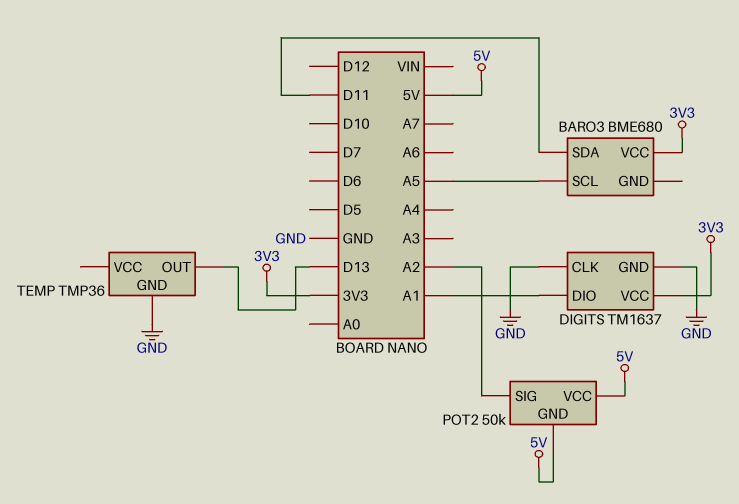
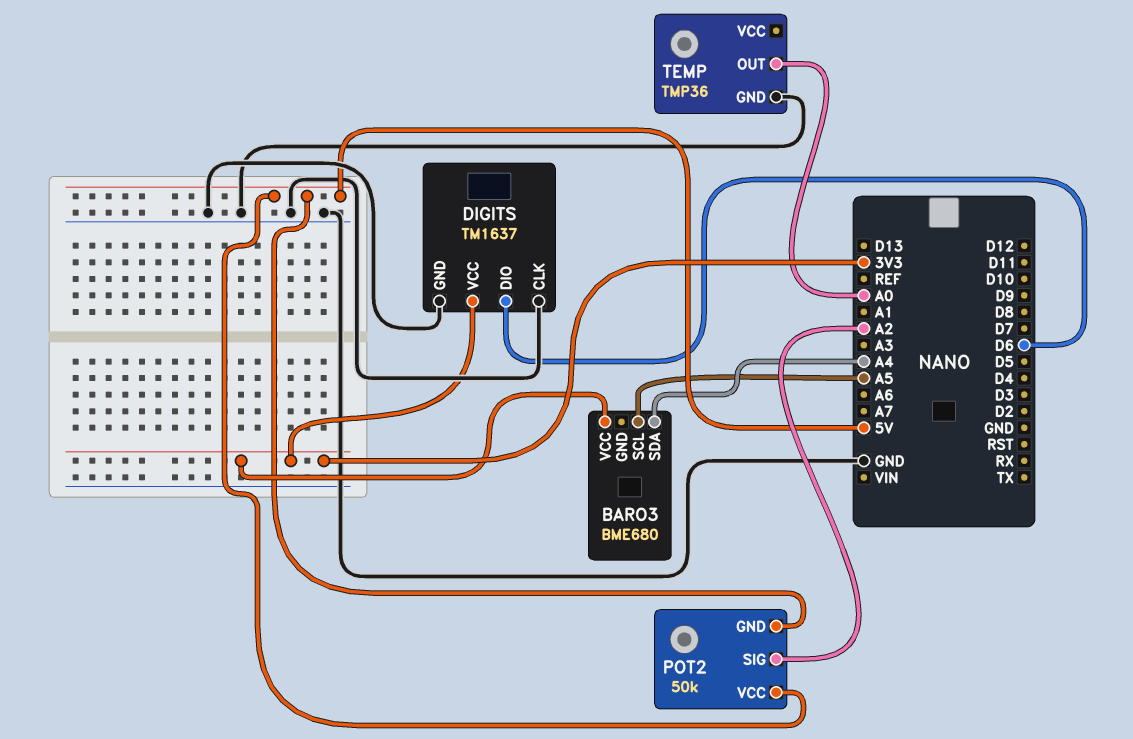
BARO3 pin SDA: D11 -> A4
DIGITS pin DIO: A1 -> D6
TEMP pin OUT: D13 -> A0

